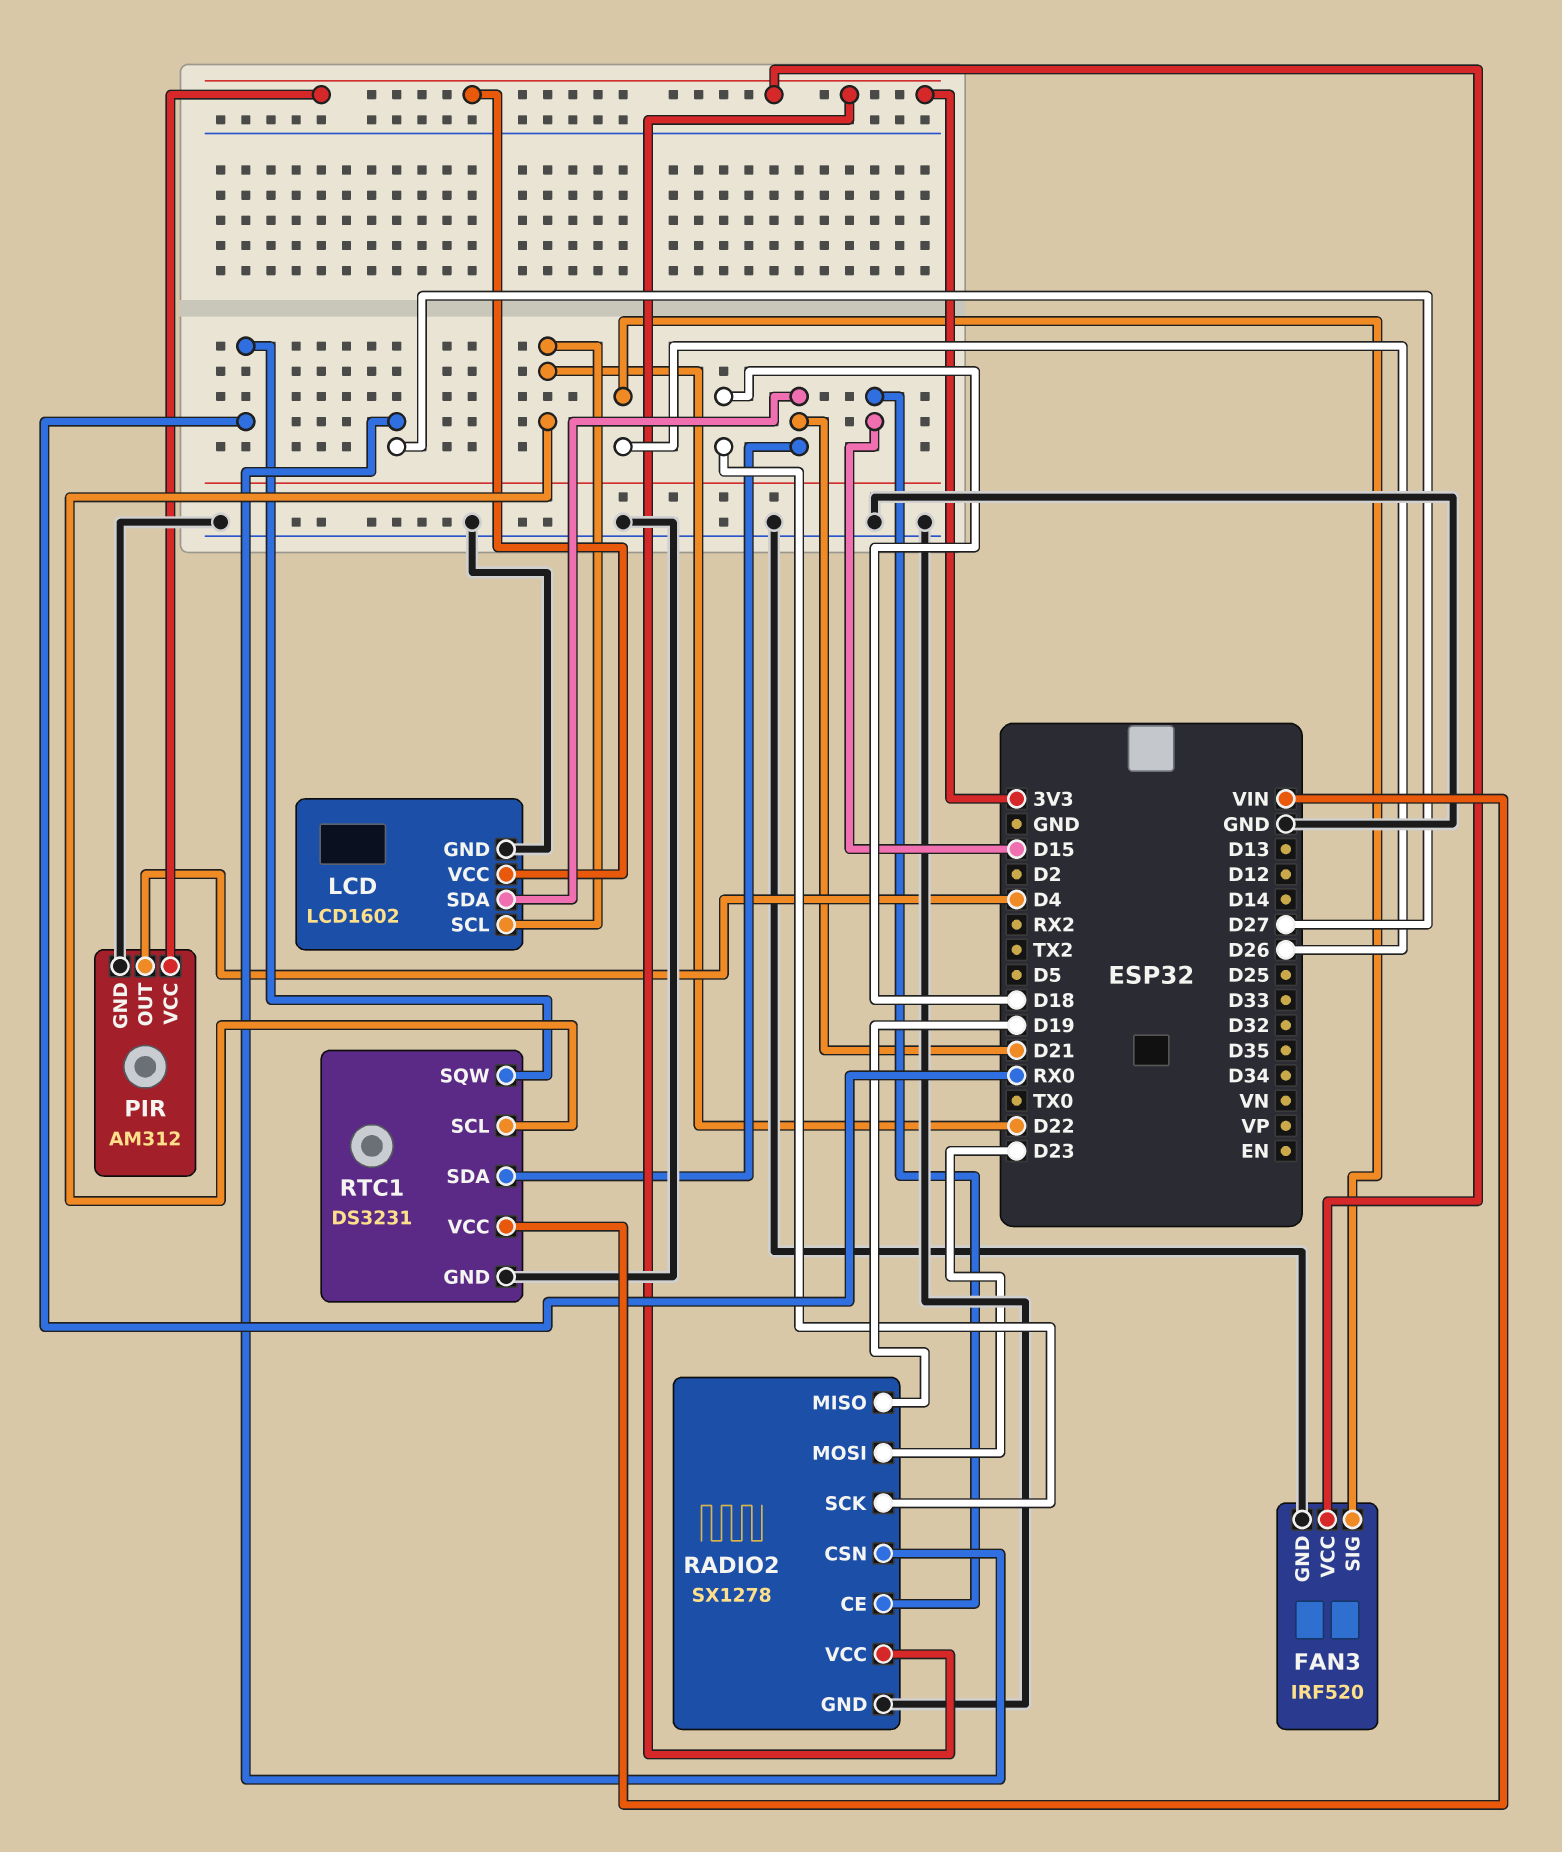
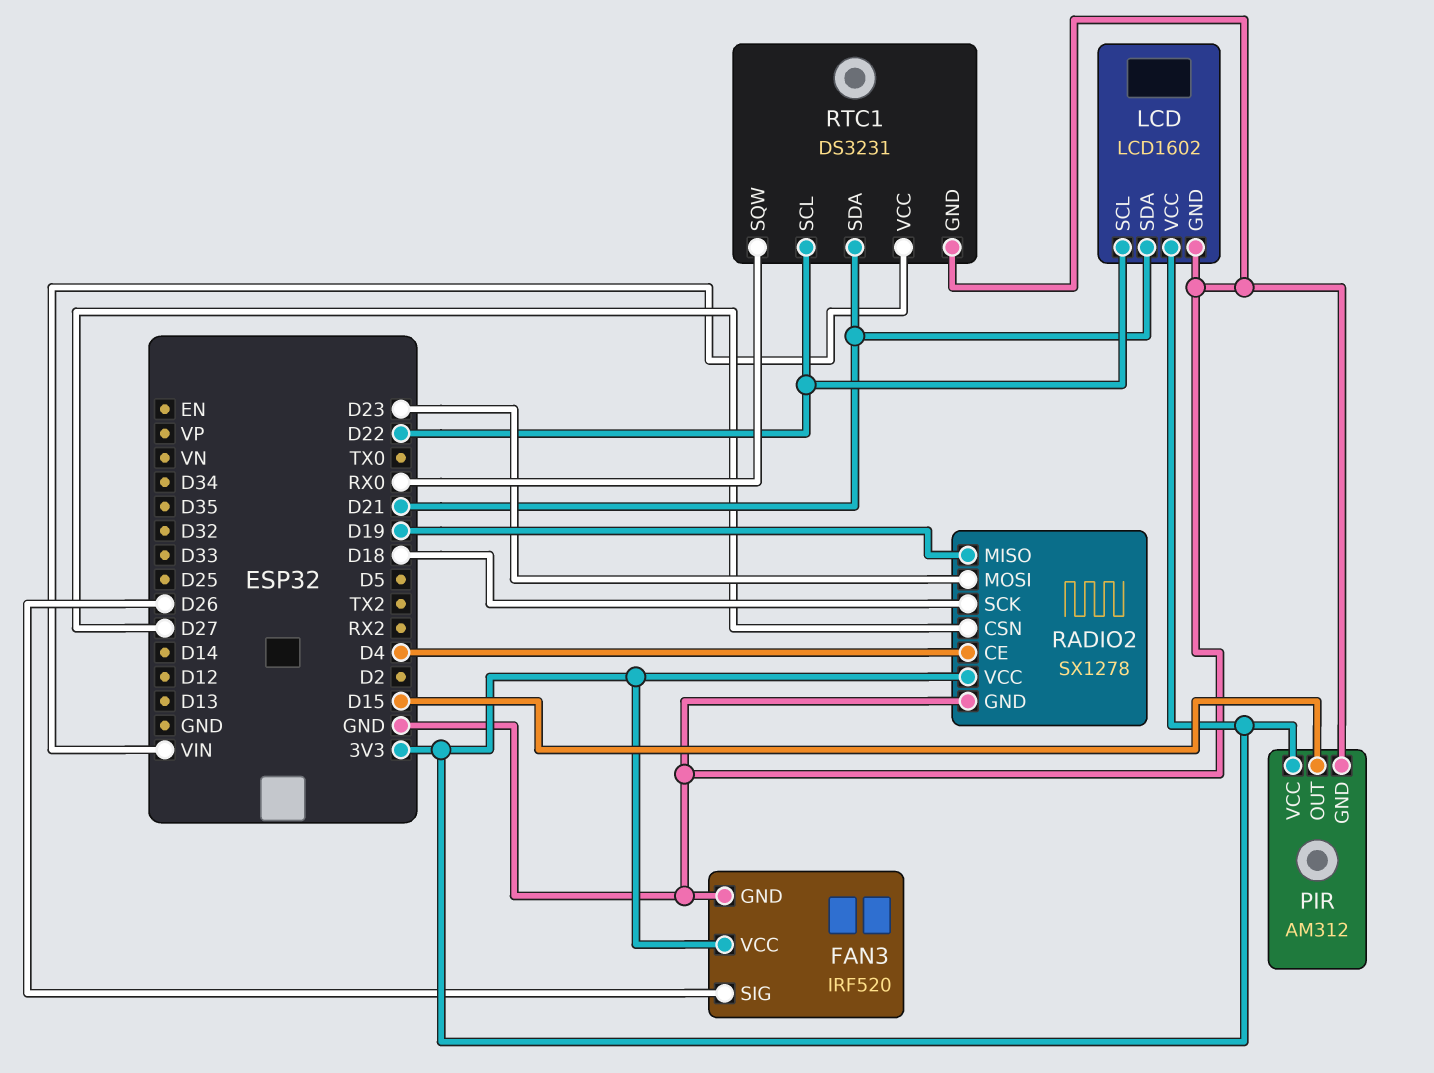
PIR pin OUT: D4 -> D15
RADIO2 pin CE: D15 -> D4

